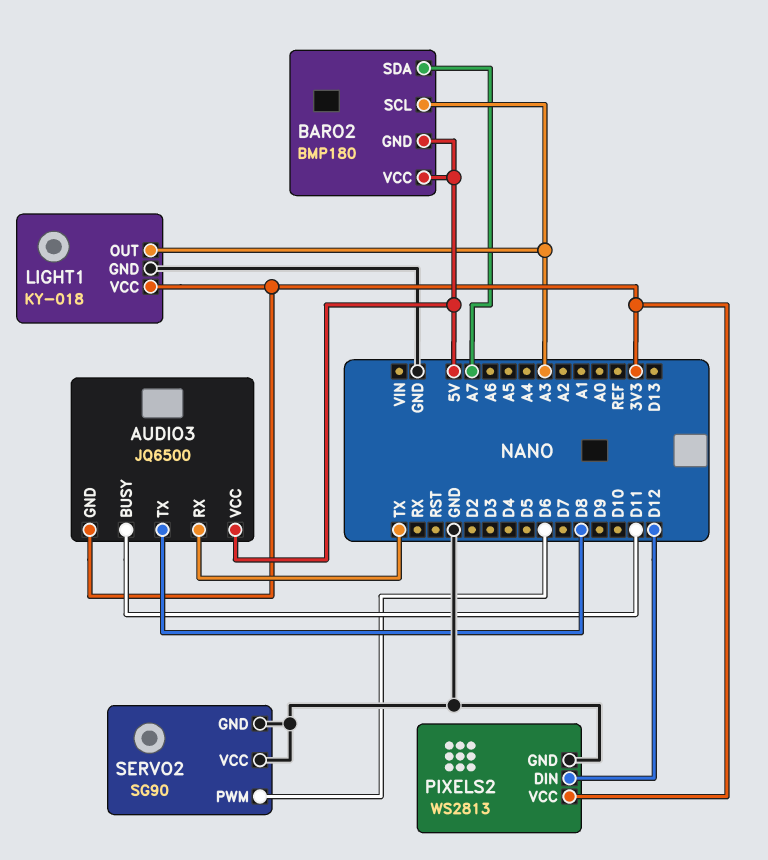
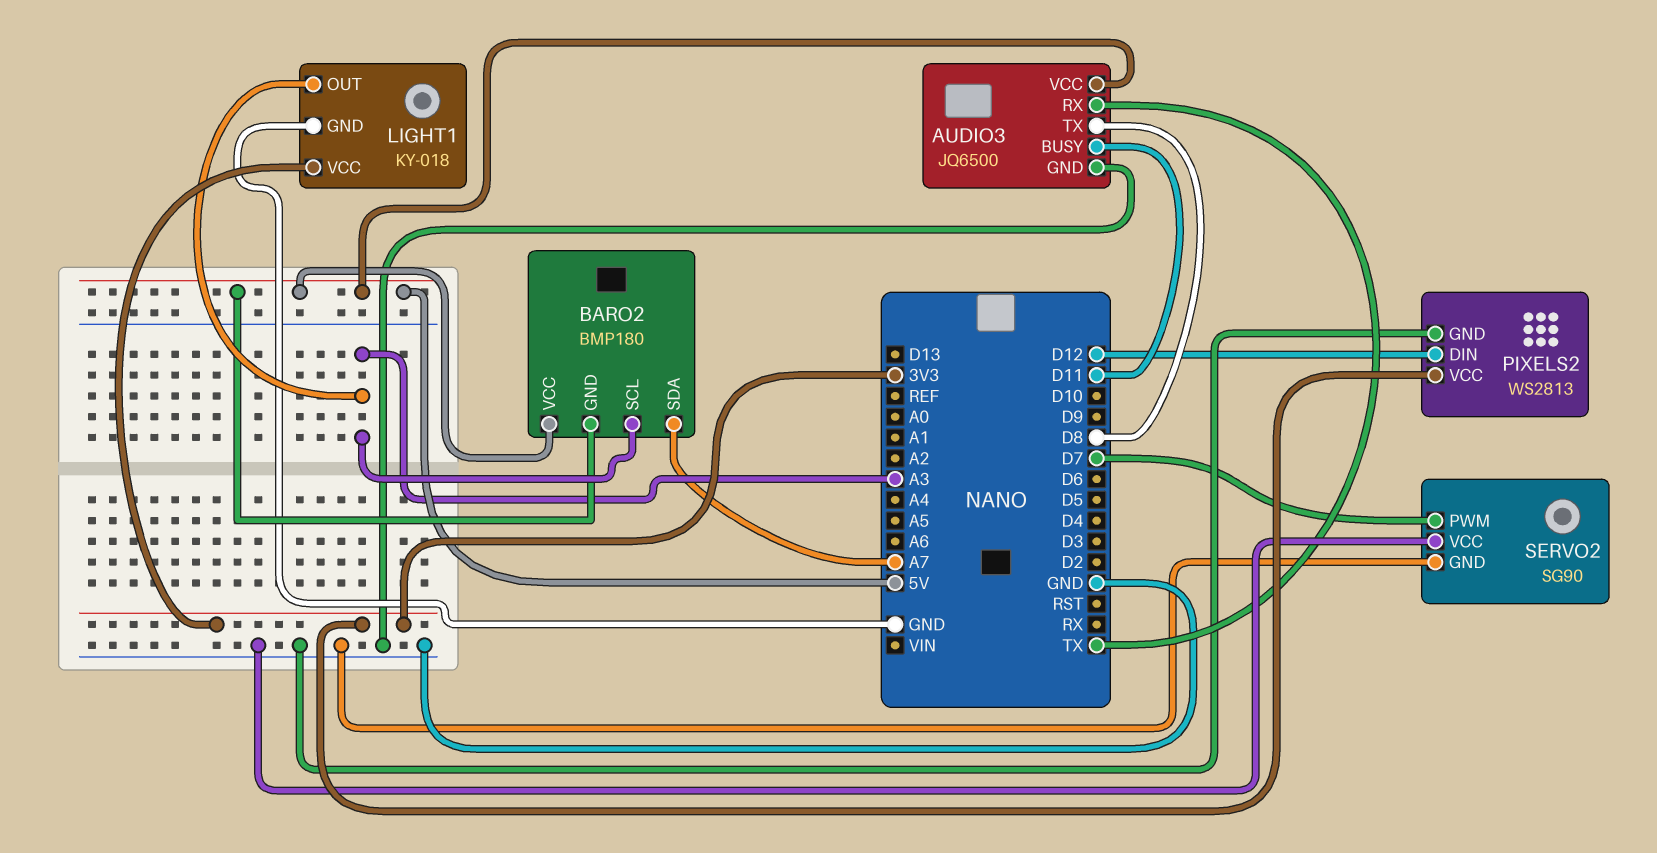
AUDIO3 pin GND: 3V3 -> GND
SERVO2 pin PWM: D6 -> D7

